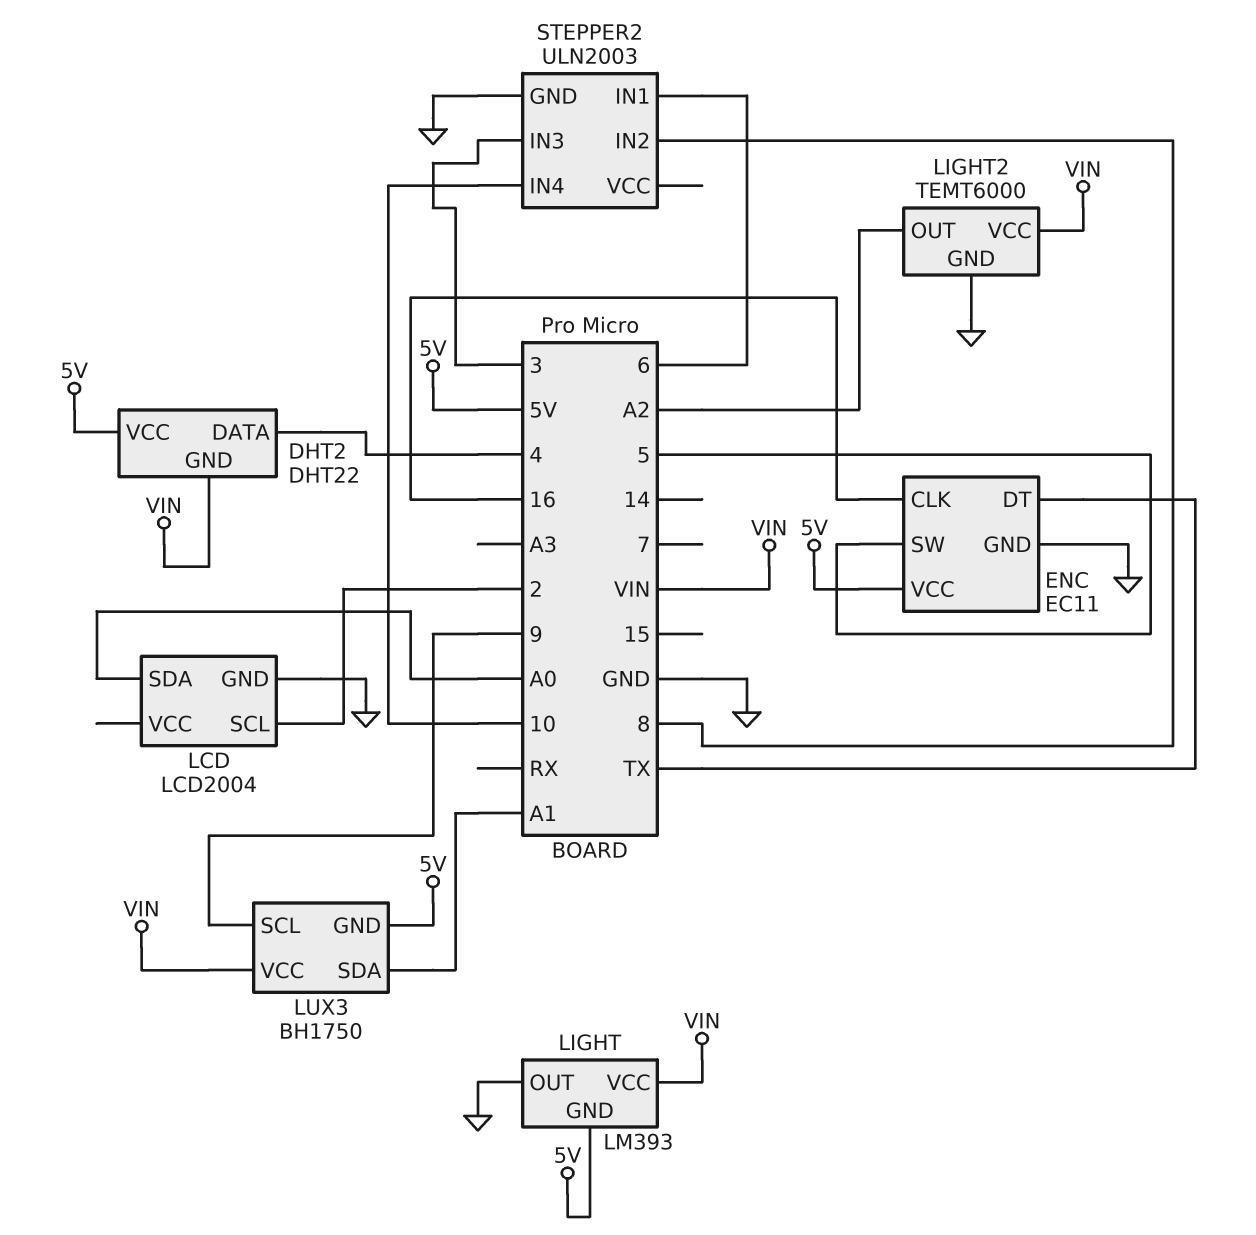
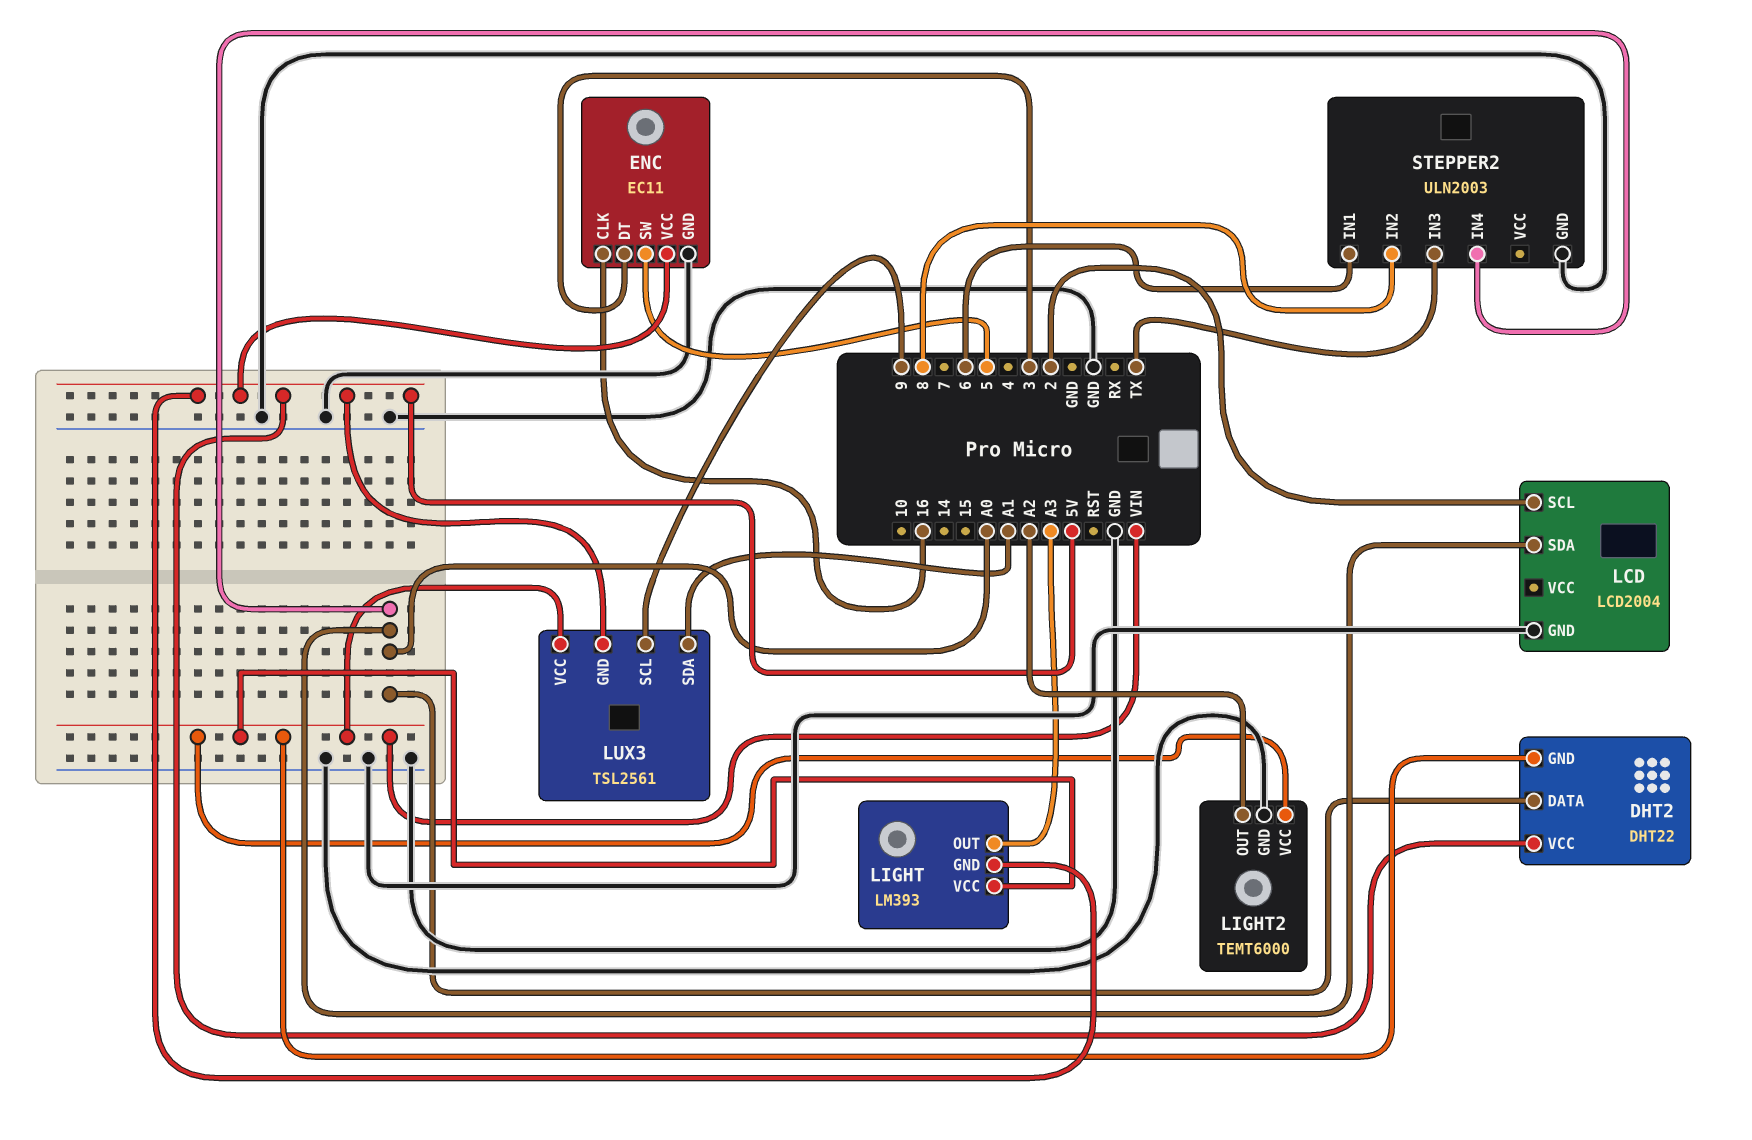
DHT2 pin DATA: 4 -> A0
ENC pin DT: TX -> 3
LIGHT pin OUT: GND -> A3
LUX3: BH1750 -> TSL2561
STEPPER2 pin IN3: 3 -> TX
STEPPER2 pin IN4: 10 -> A0

